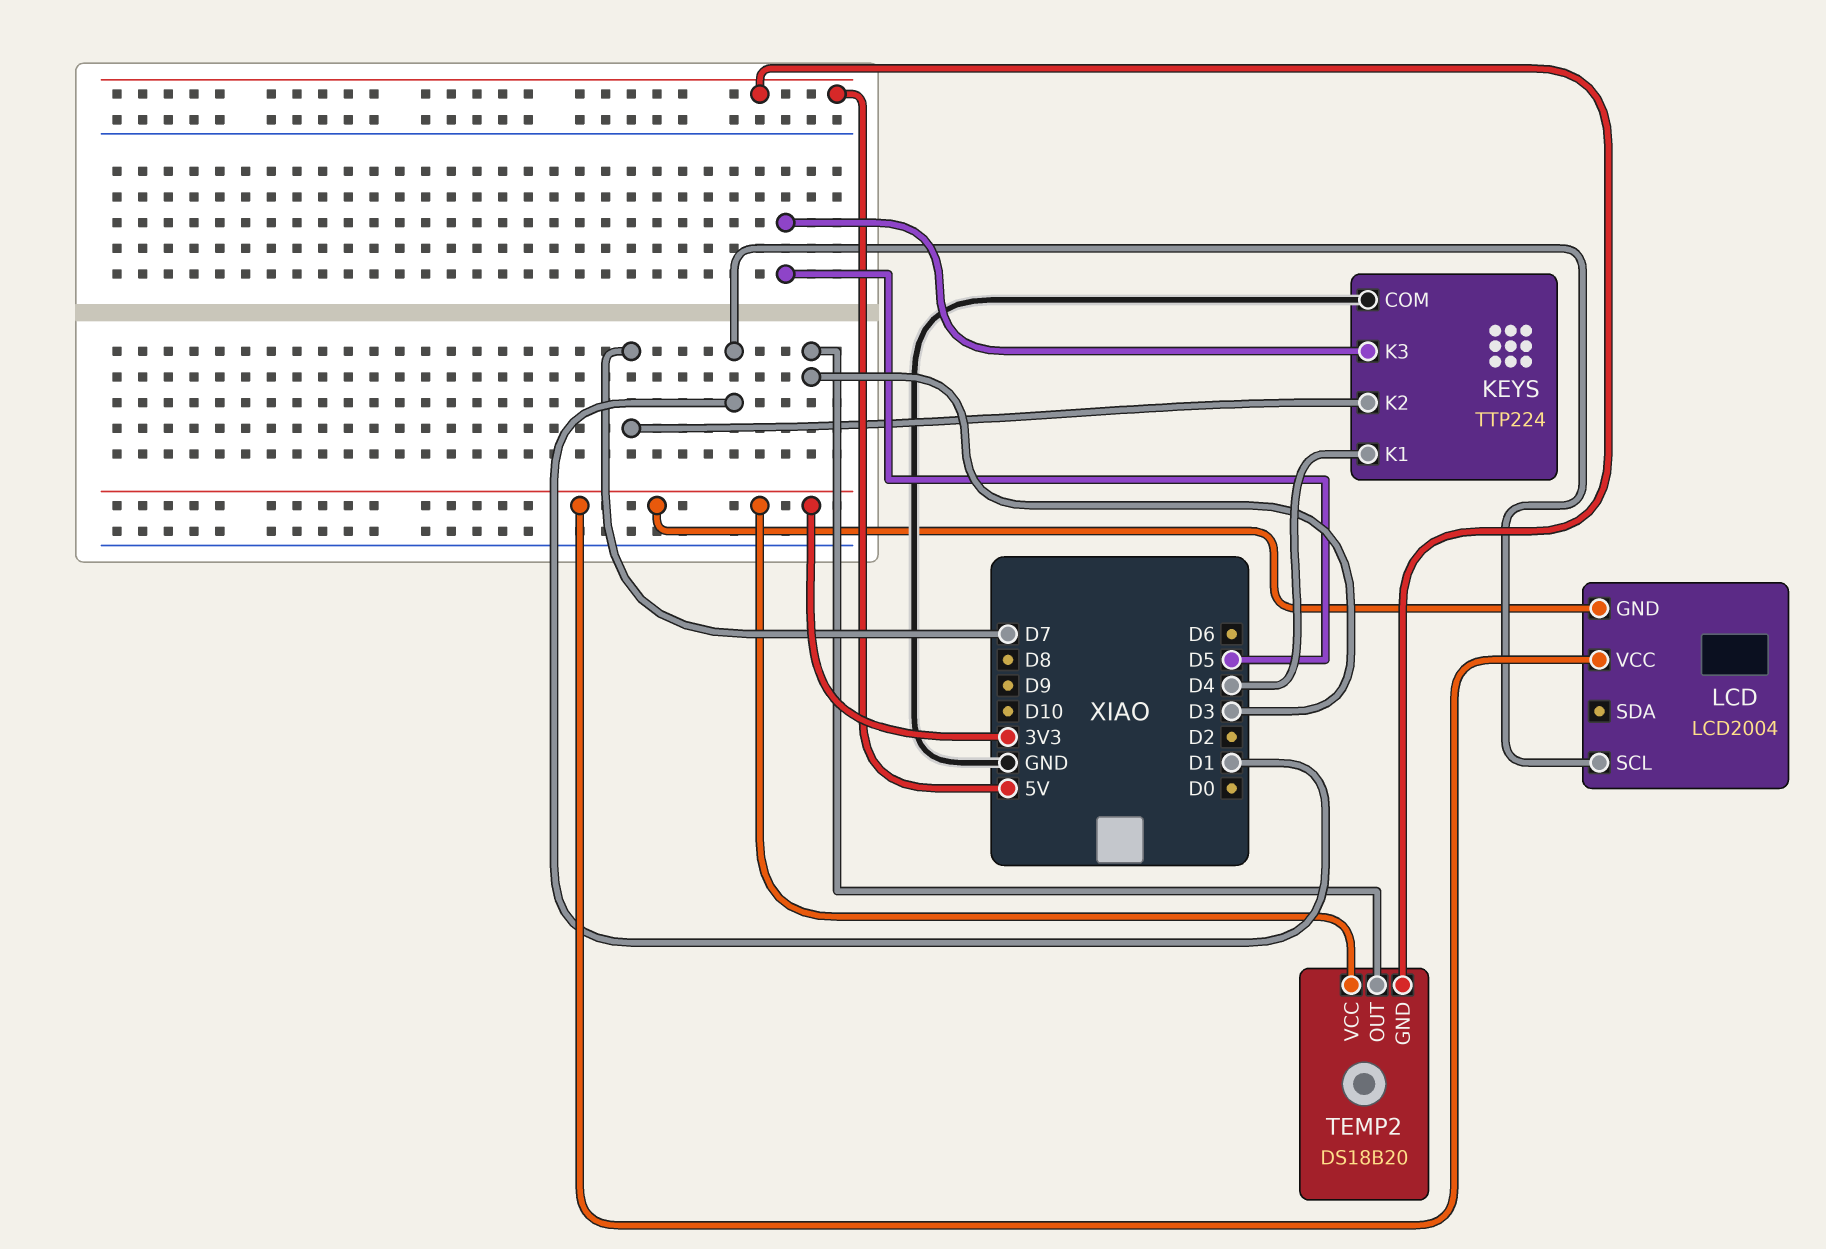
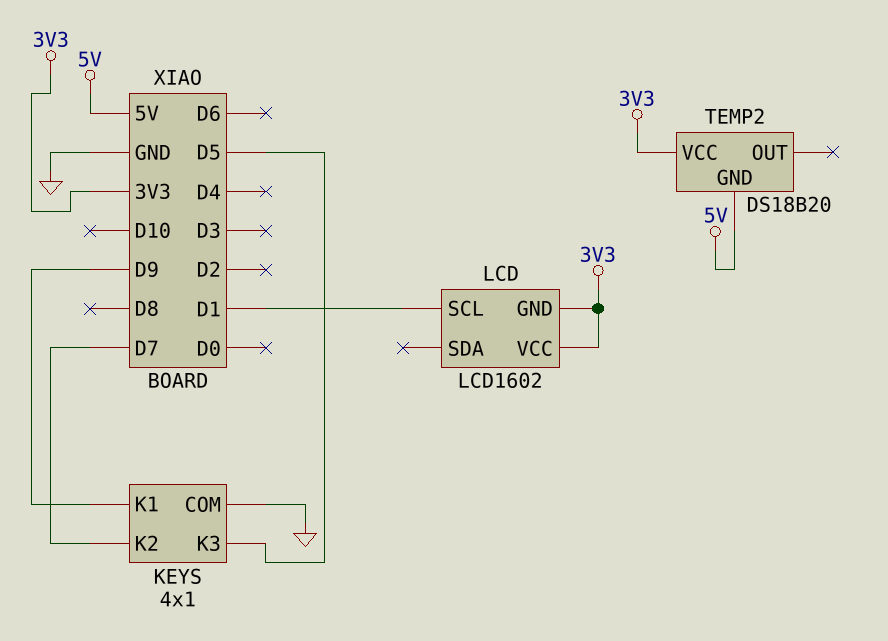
KEYS: TTP224 -> 4x1
KEYS pin K1: D4 -> D9
LCD: LCD2004 -> LCD1602
TEMP2 pin OUT: D3 -> none

